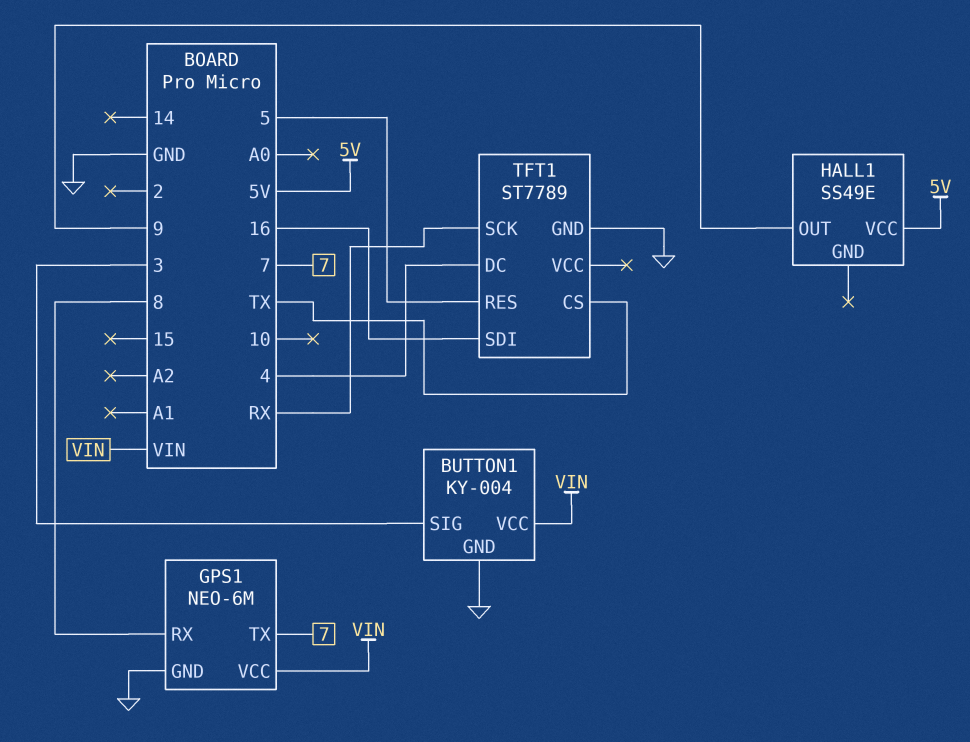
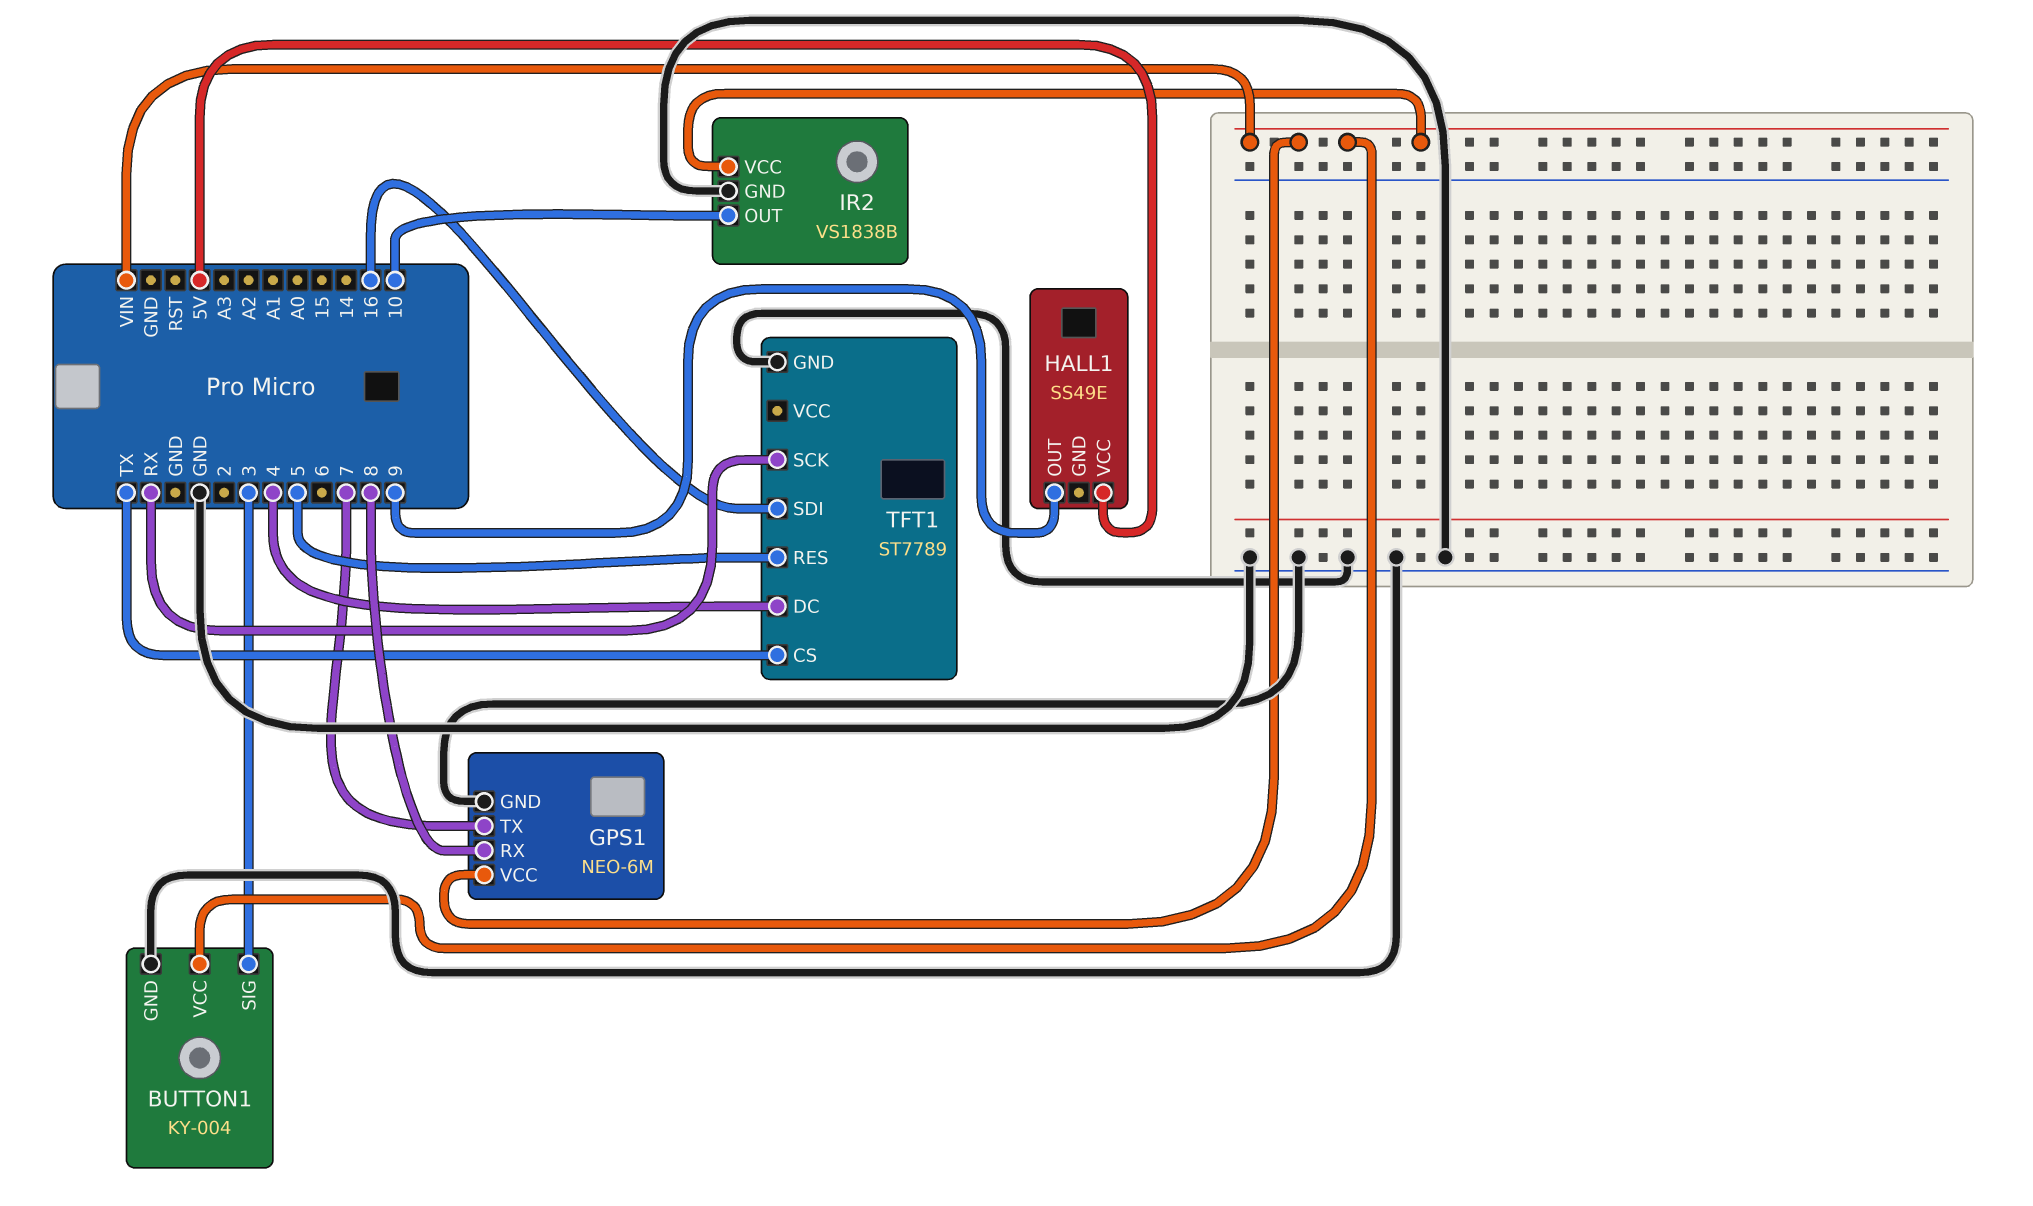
IR2: none -> VS1838B
IR2 pin GND: none -> GND
IR2 pin OUT: none -> 10
IR2 pin VCC: none -> VIN

